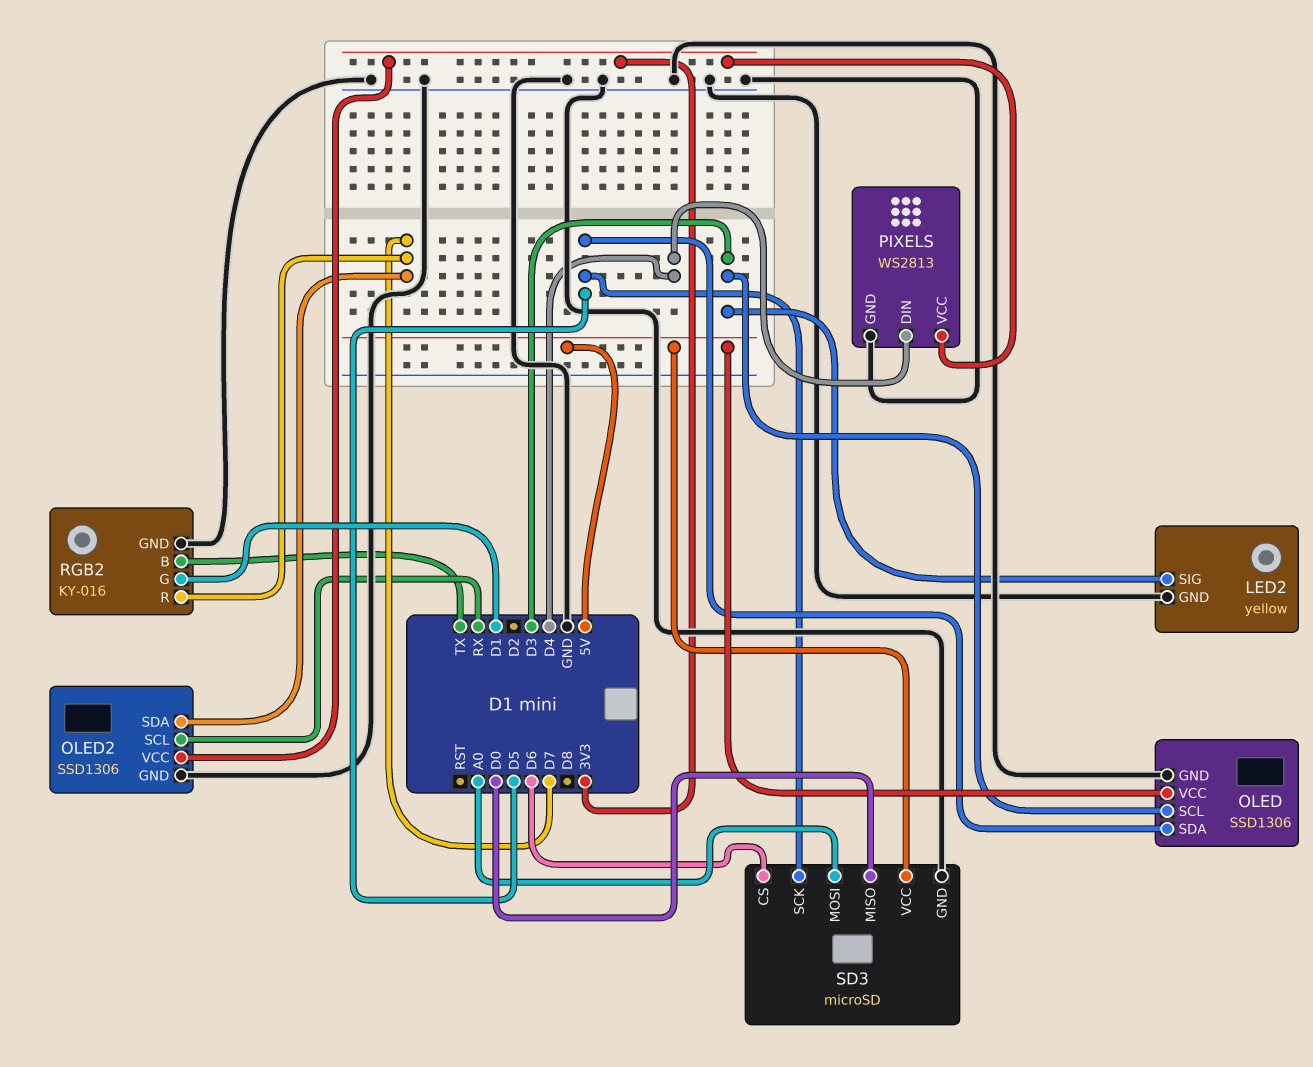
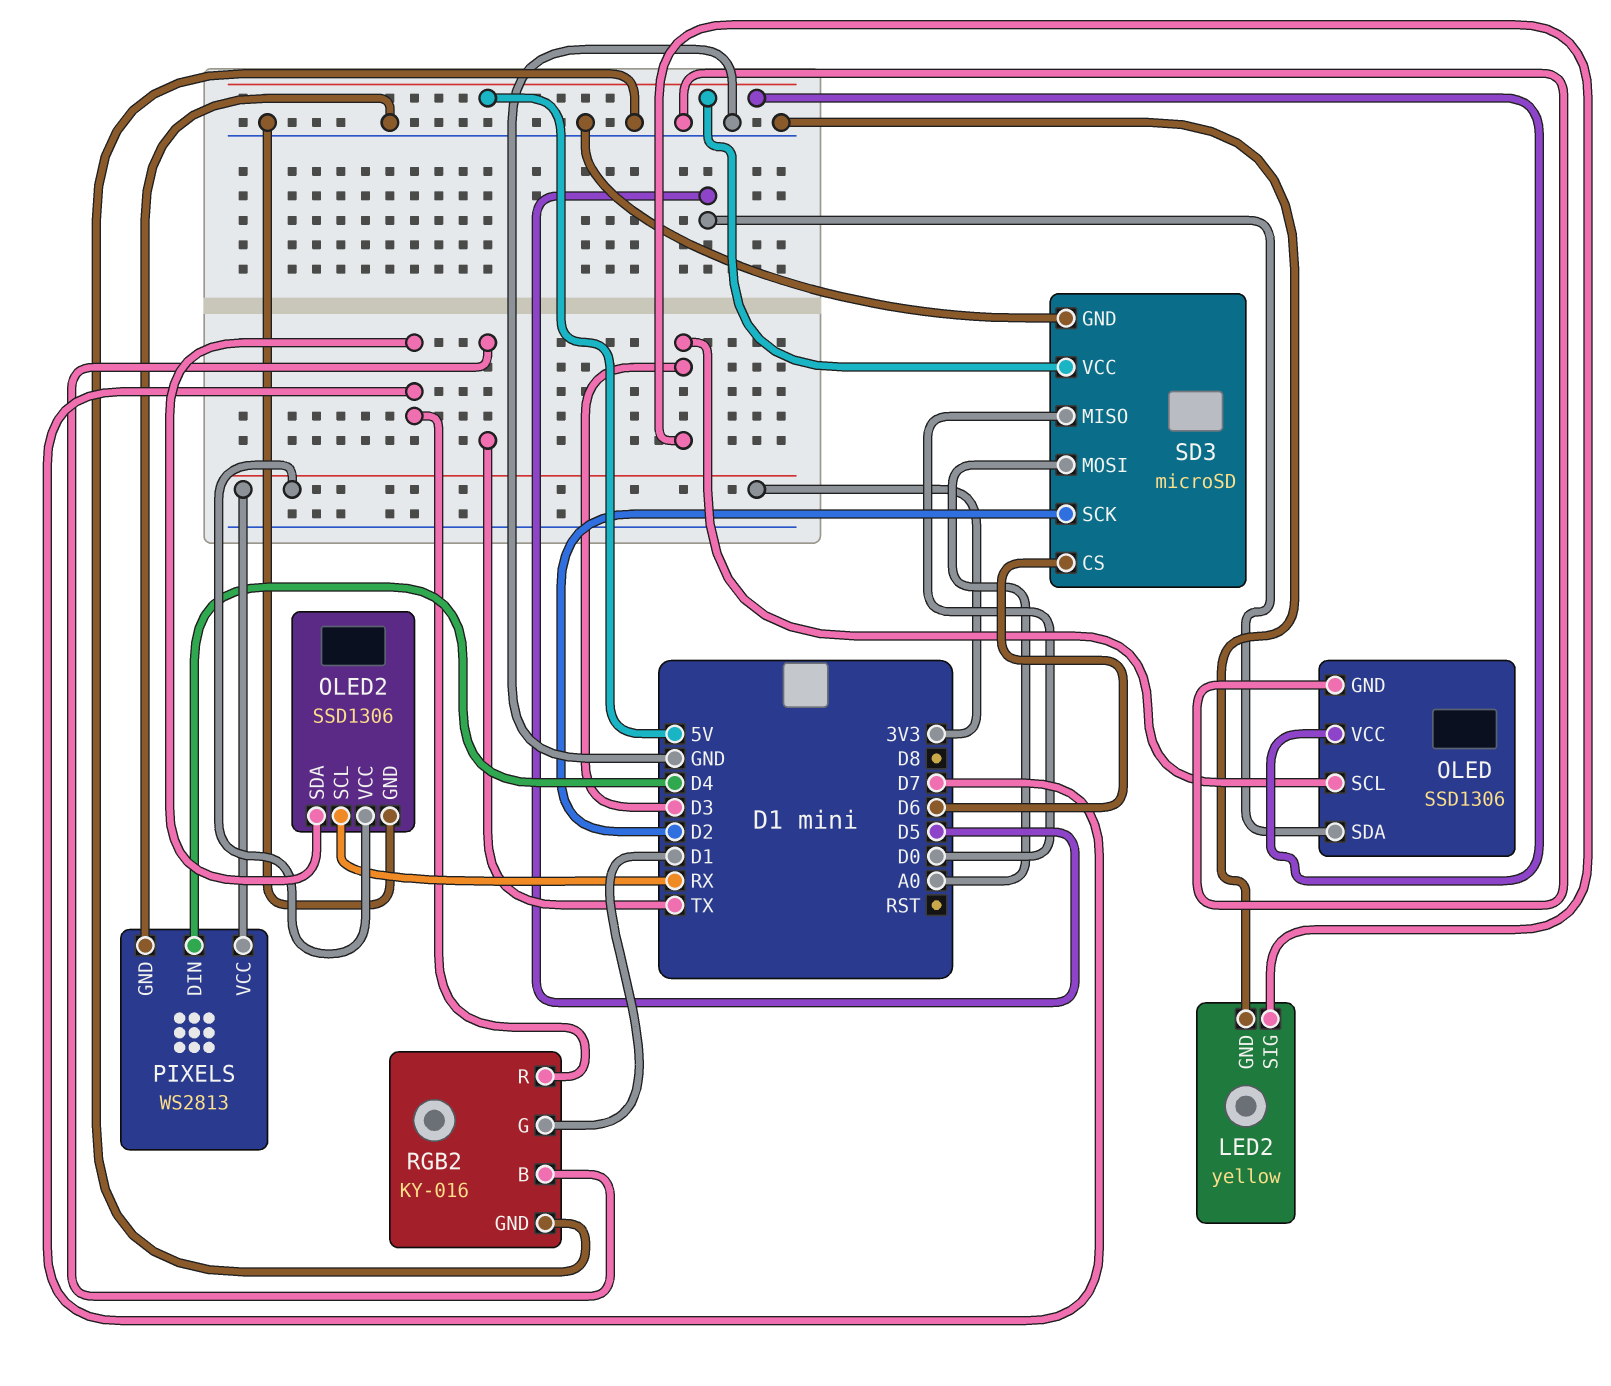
SD3 pin SCK: D5 -> D2

